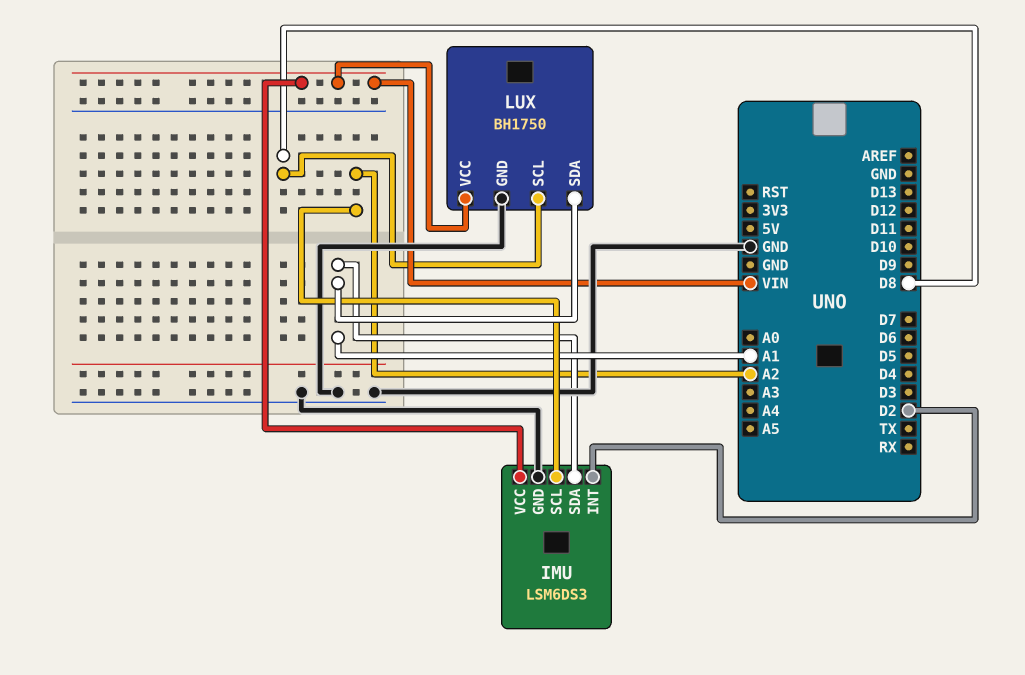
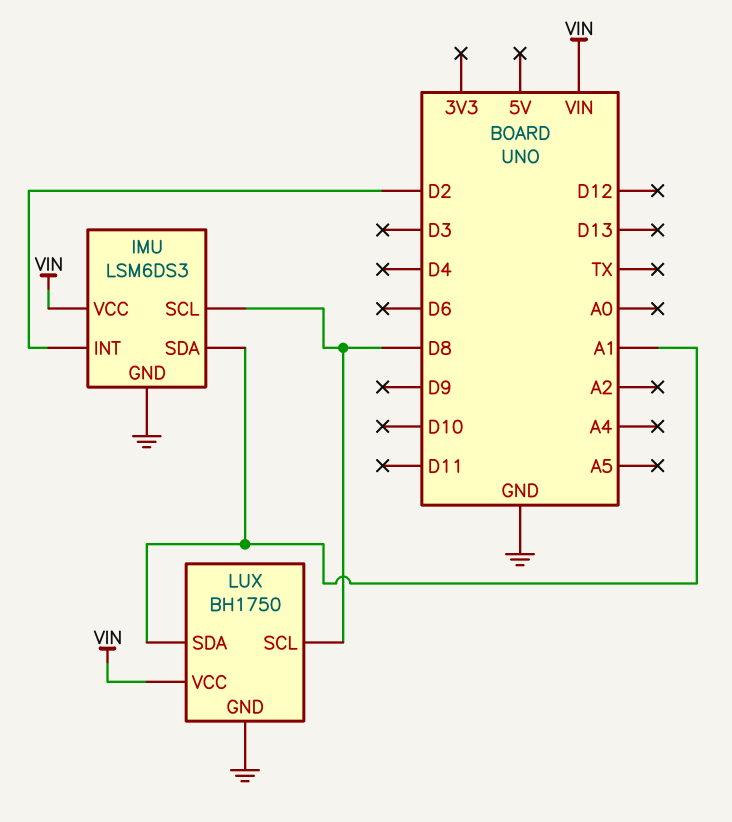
IMU pin SCL: A2 -> D8

